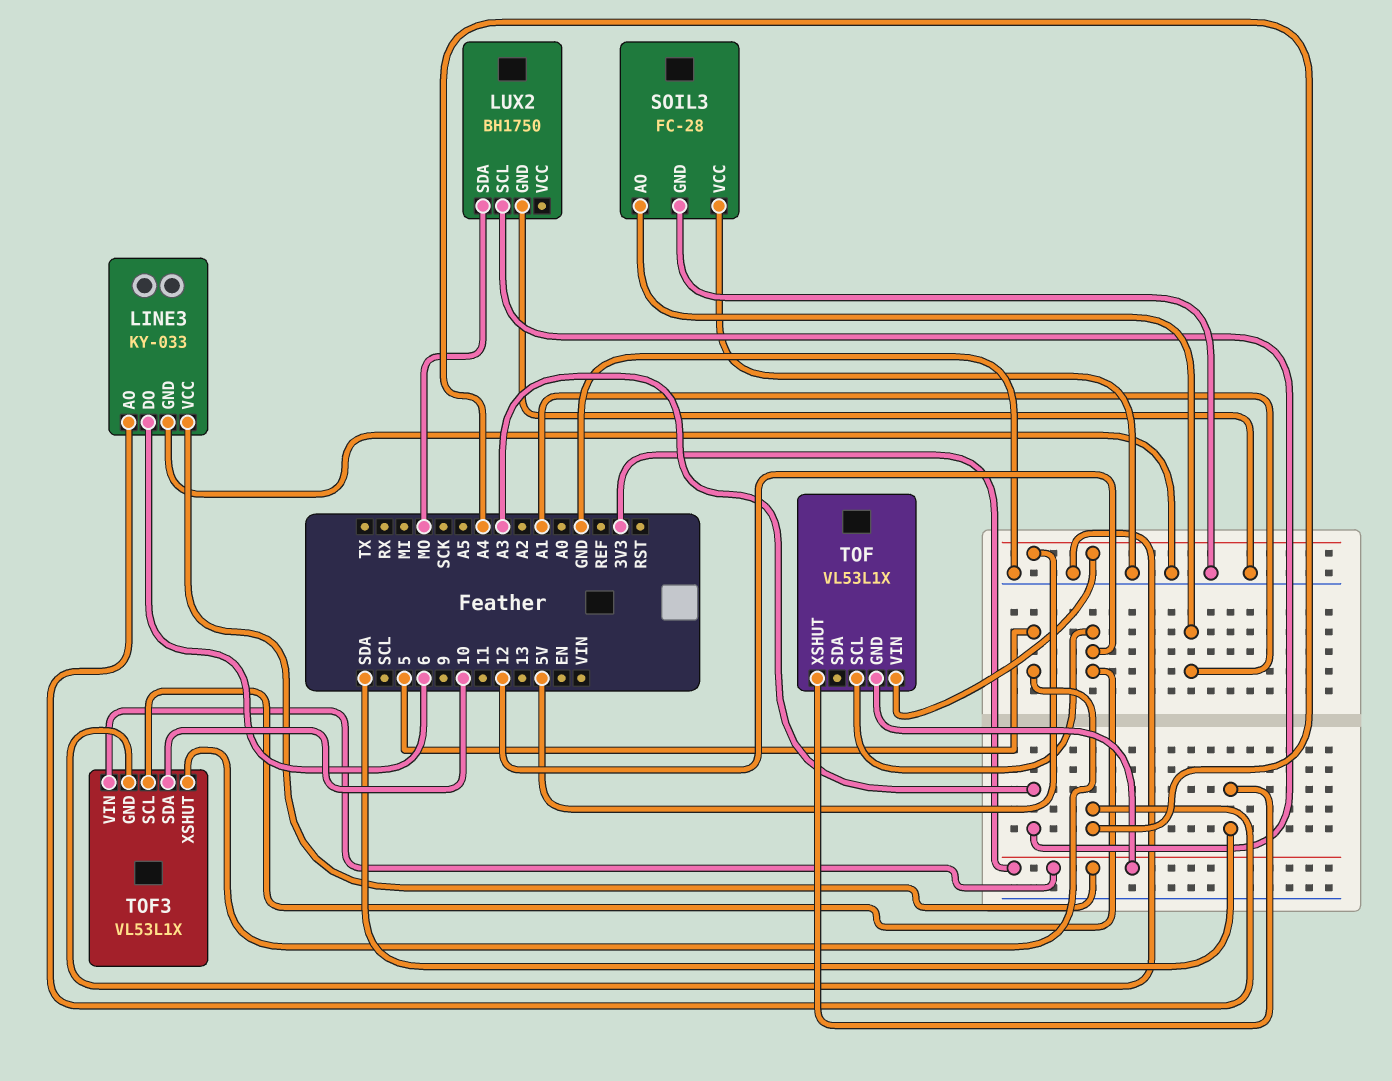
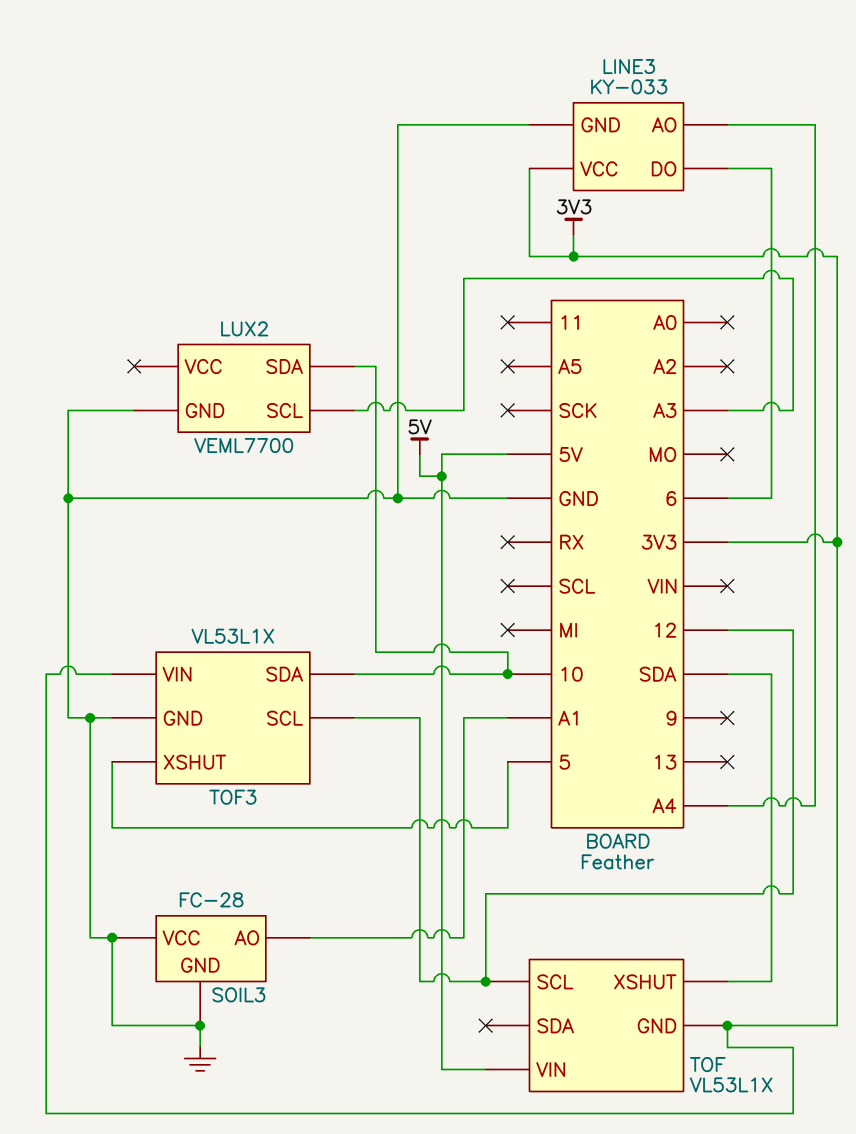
LUX2: BH1750 -> VEML7700
LUX2 pin SDA: MO -> 10

